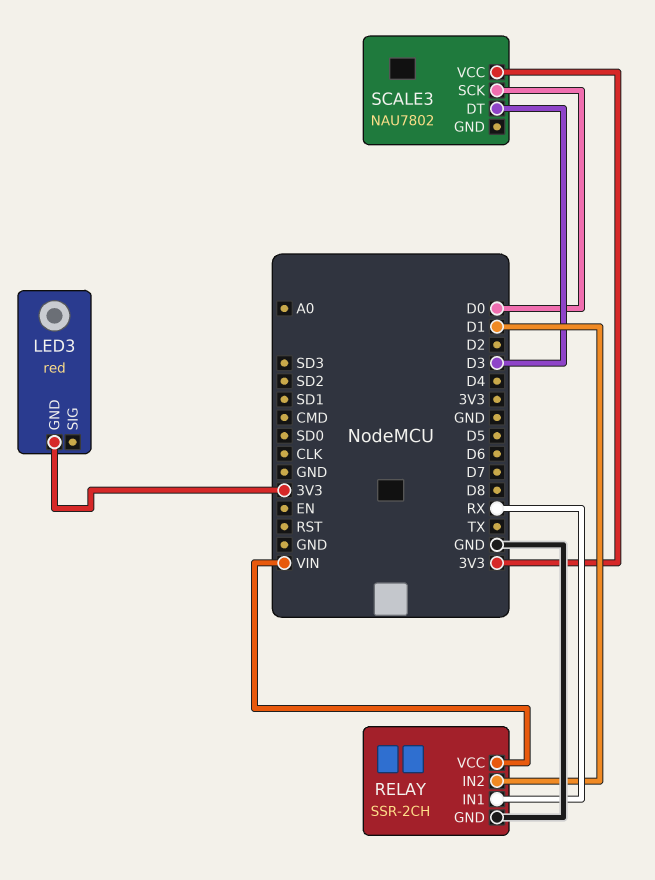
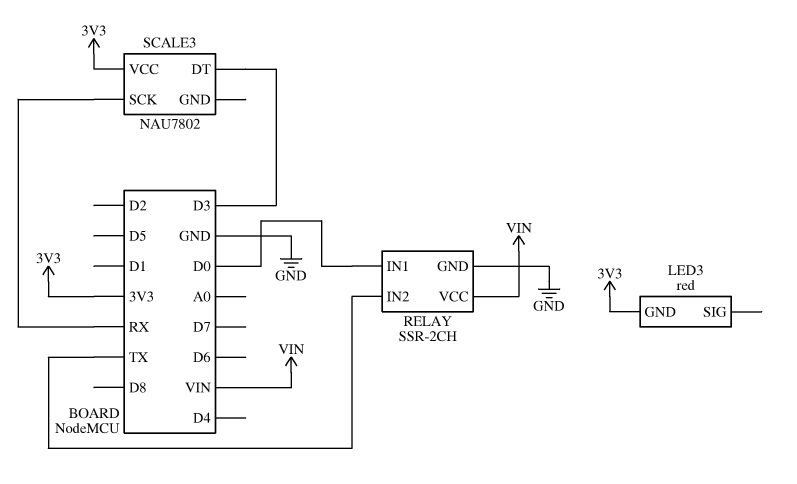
RELAY pin IN1: RX -> D0
RELAY pin IN2: D1 -> TX
SCALE3 pin SCK: D0 -> RX

